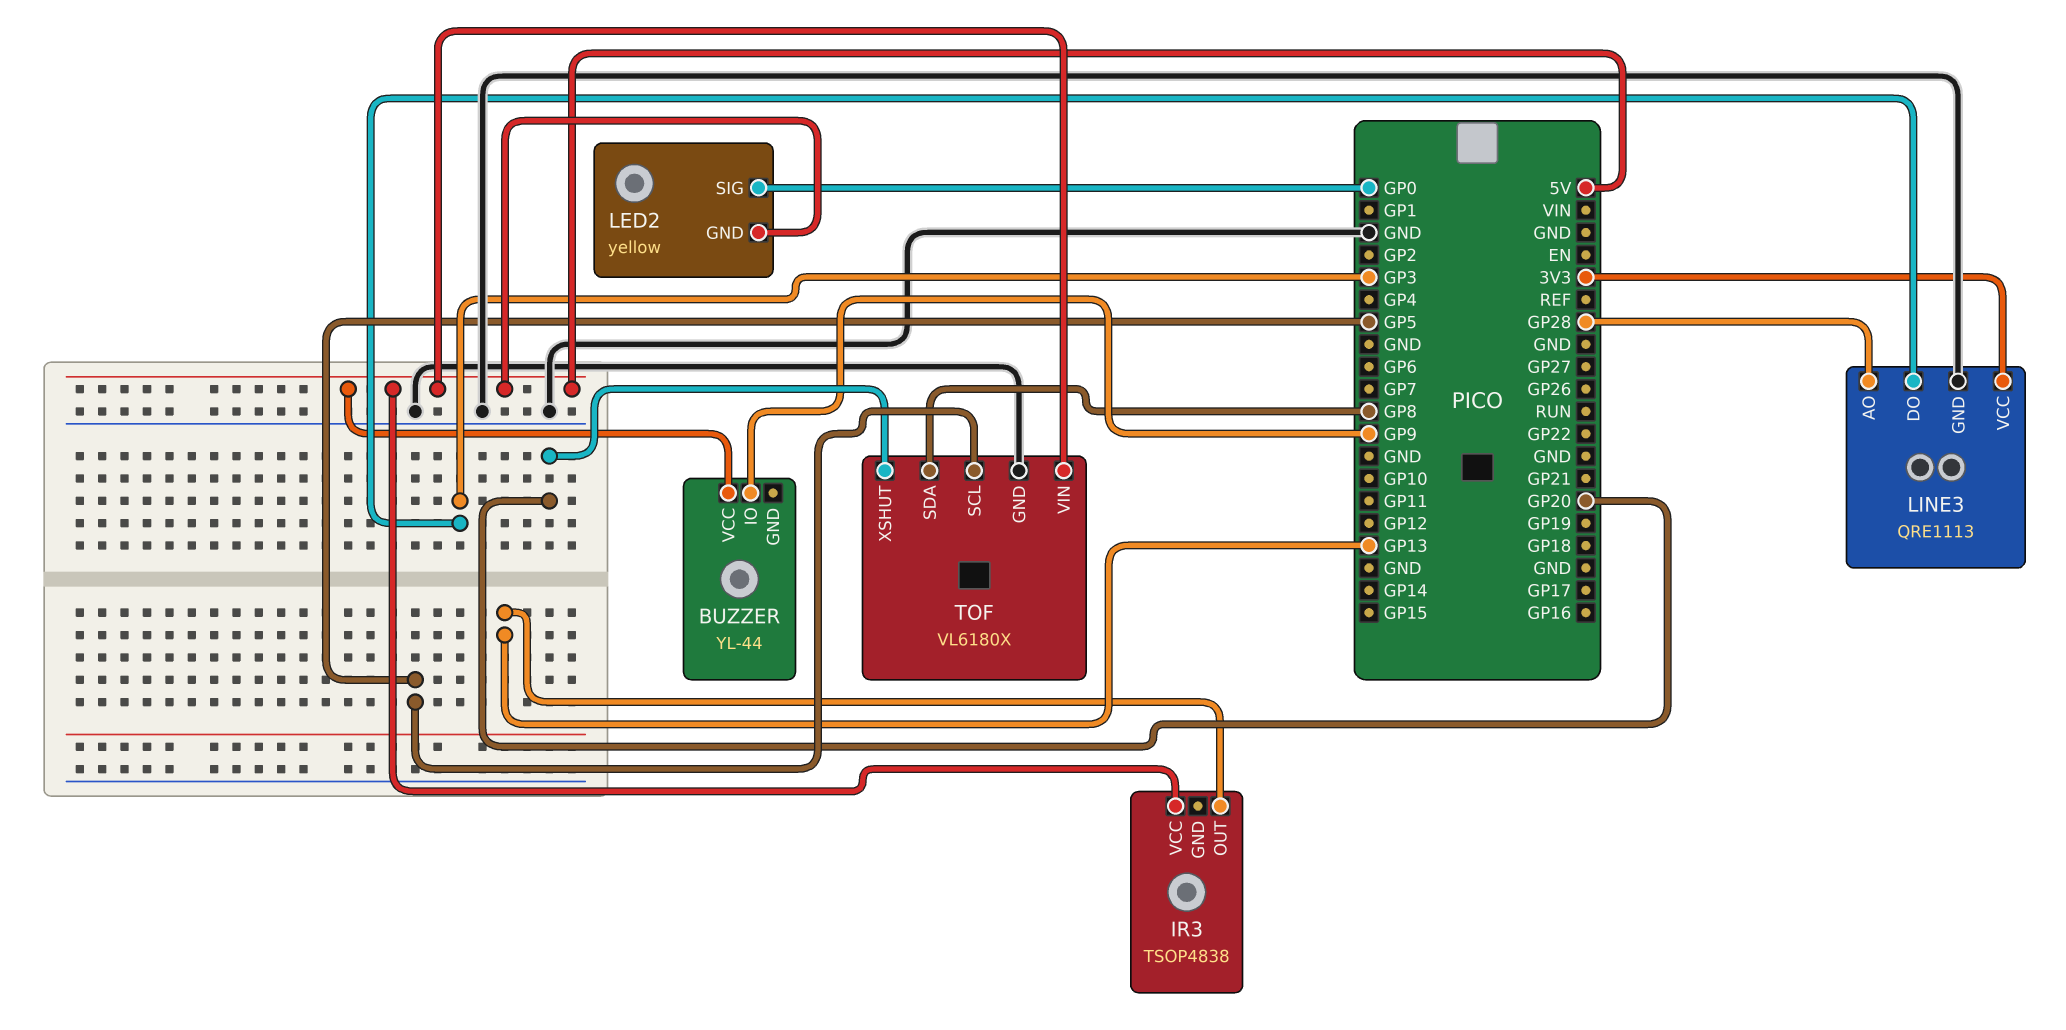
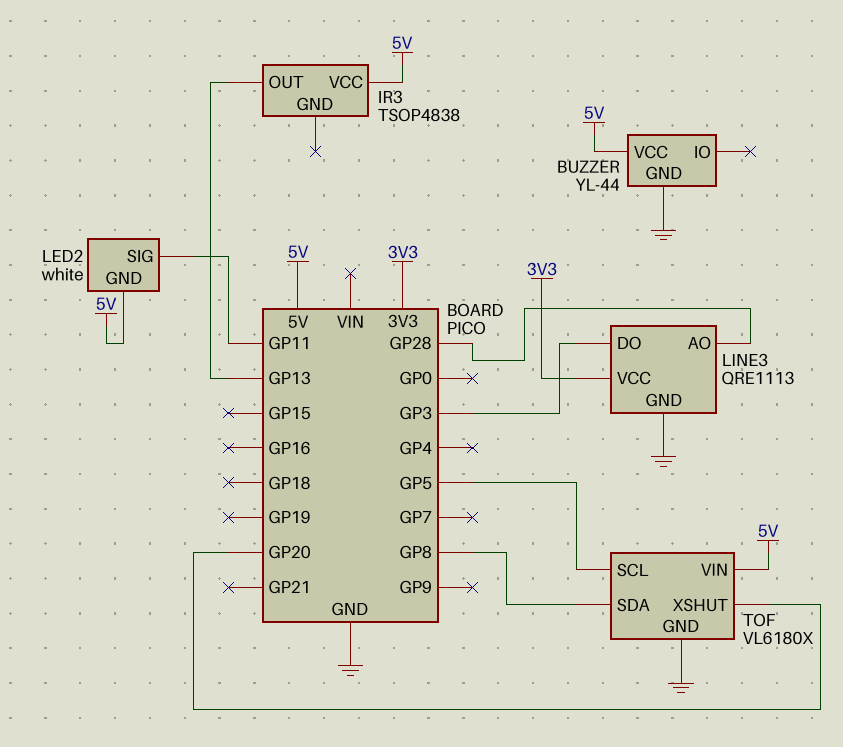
BUZZER pin GND: none -> GND
BUZZER pin IO: GP9 -> none
LED2: yellow -> white
LED2 pin SIG: GP0 -> GP11

